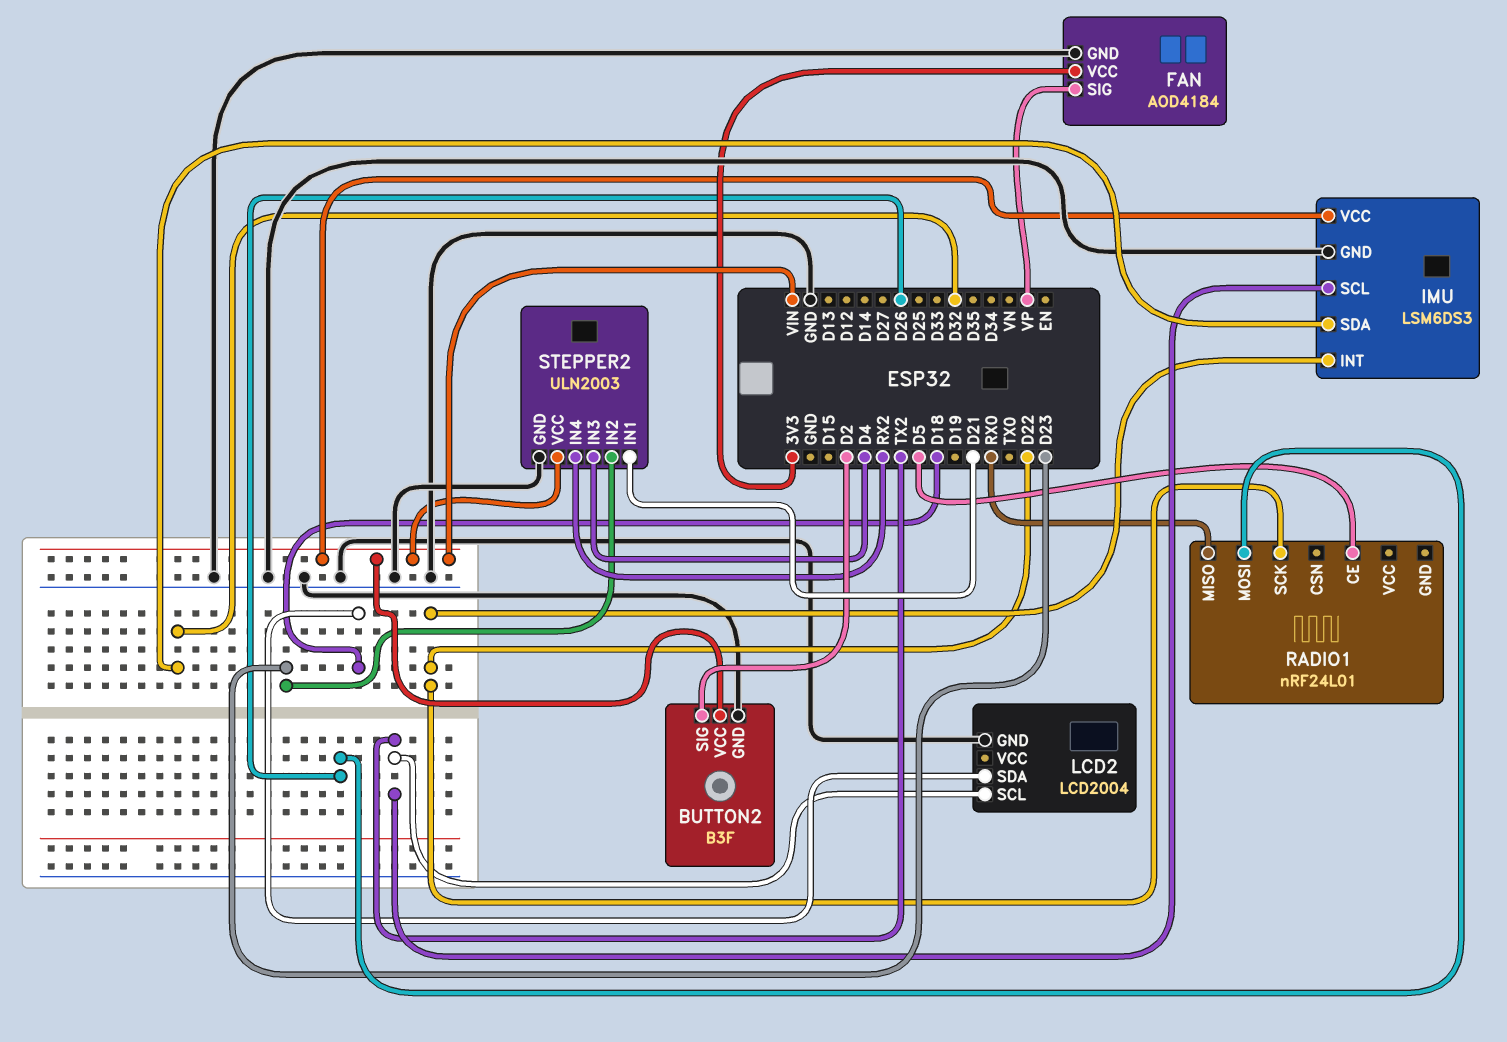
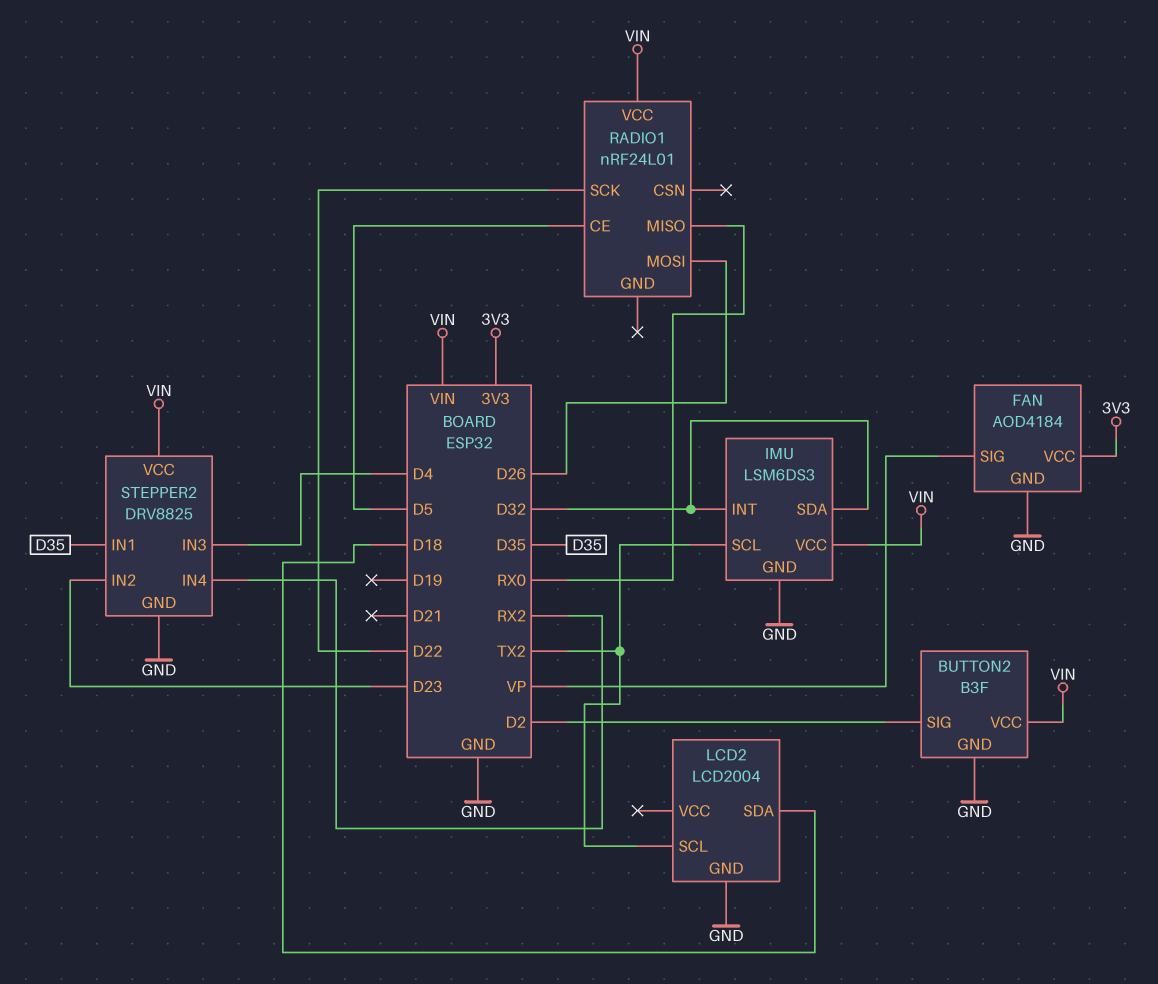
IMU pin INT: D22 -> D32
RADIO1 pin VCC: none -> VIN
STEPPER2: ULN2003 -> DRV8825
STEPPER2 pin IN1: D21 -> D35

